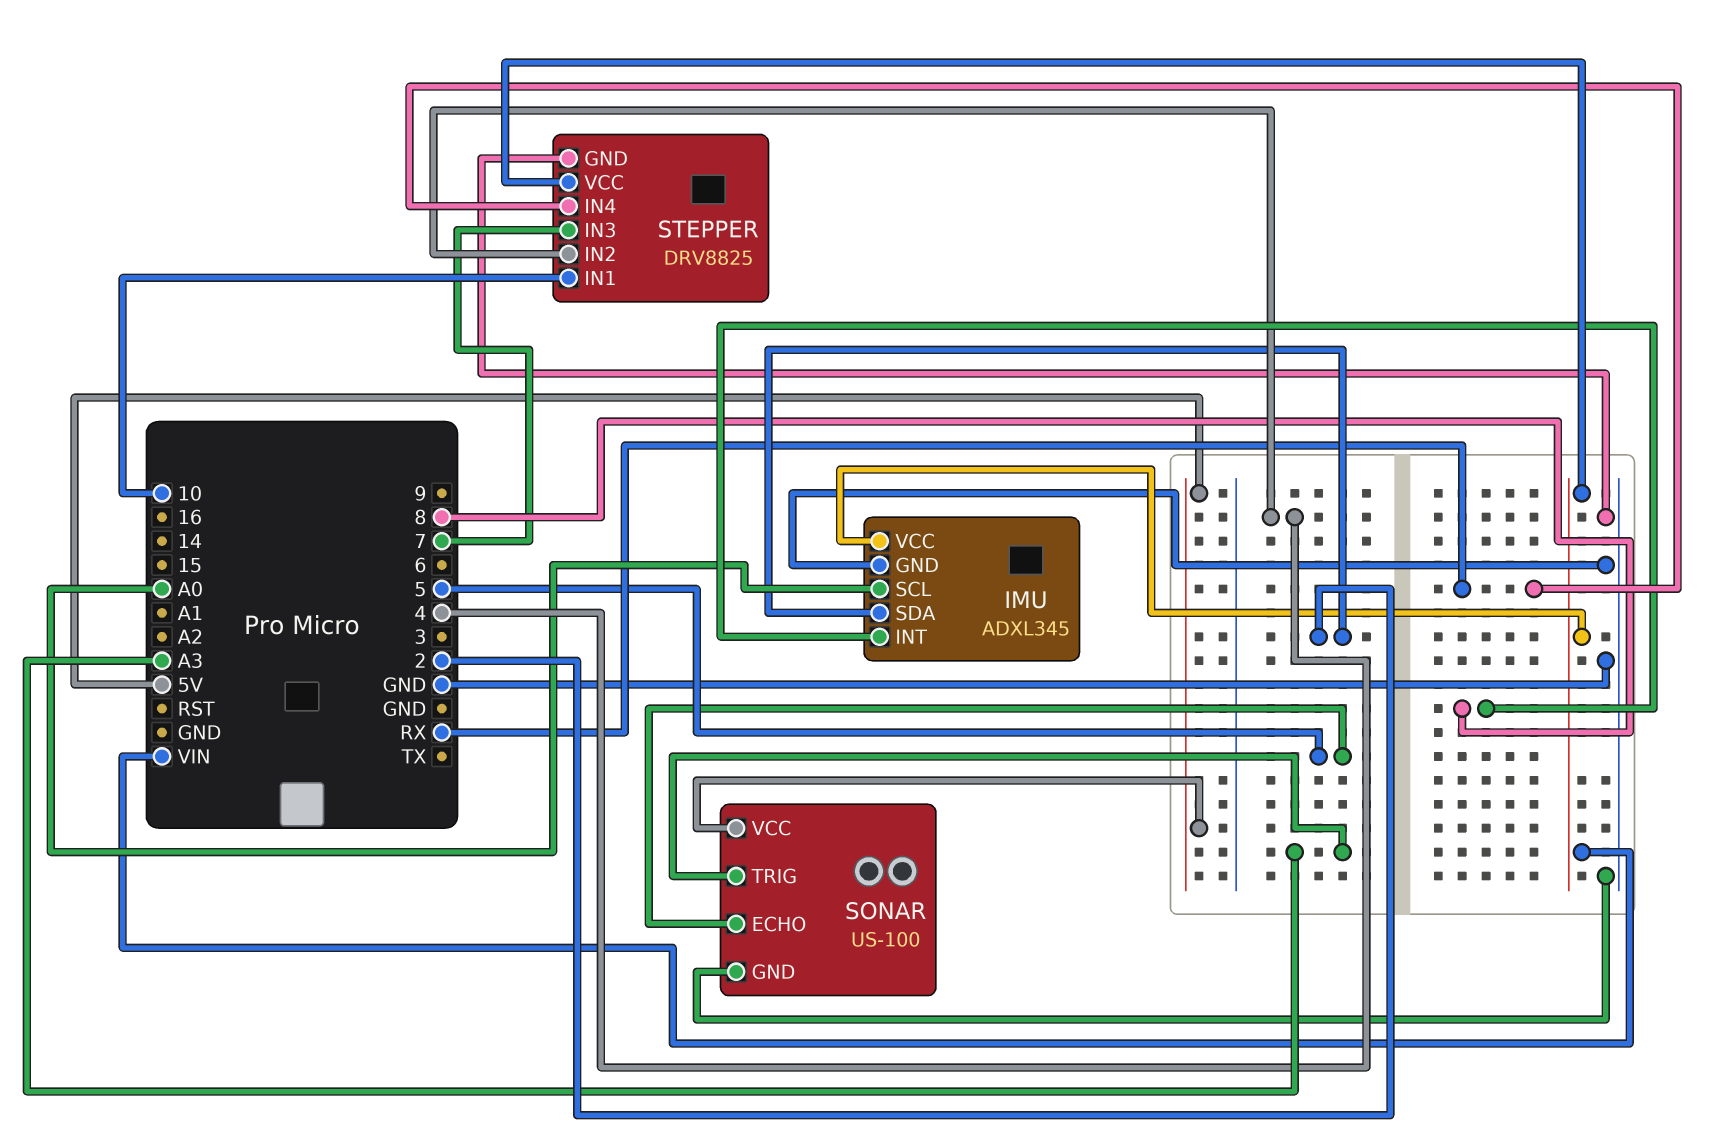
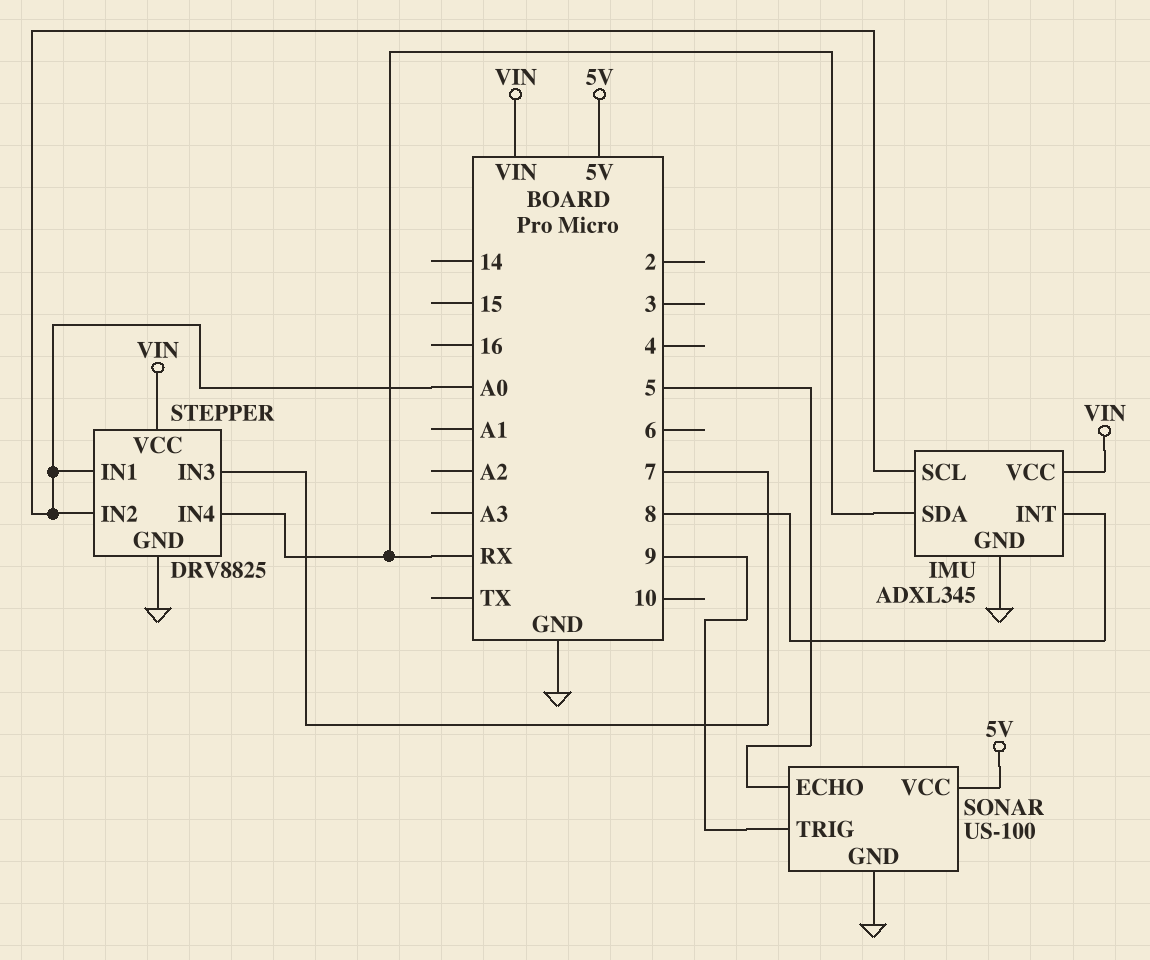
IMU pin SDA: 2 -> RX
SONAR pin TRIG: A3 -> 9
STEPPER pin IN1: 10 -> A0
STEPPER pin IN2: 4 -> A0

